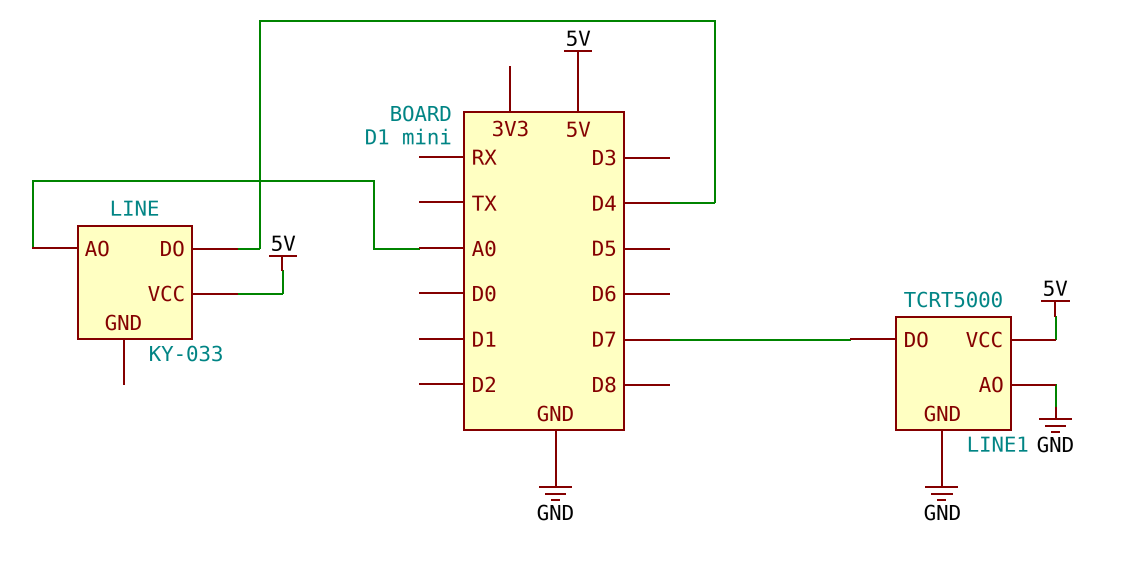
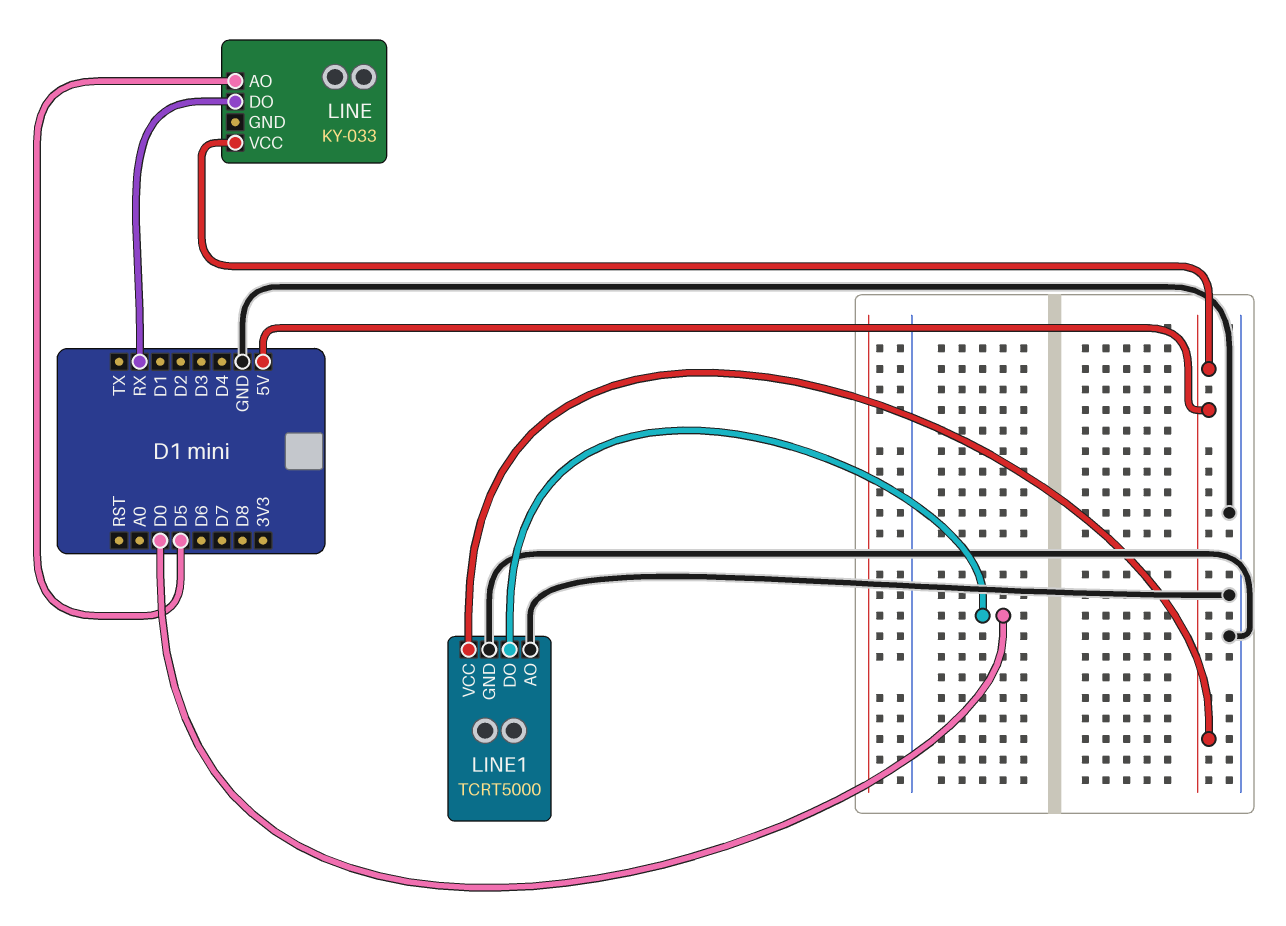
LINE pin AO: A0 -> D5
LINE pin DO: D4 -> RX
LINE1 pin DO: D7 -> D0

